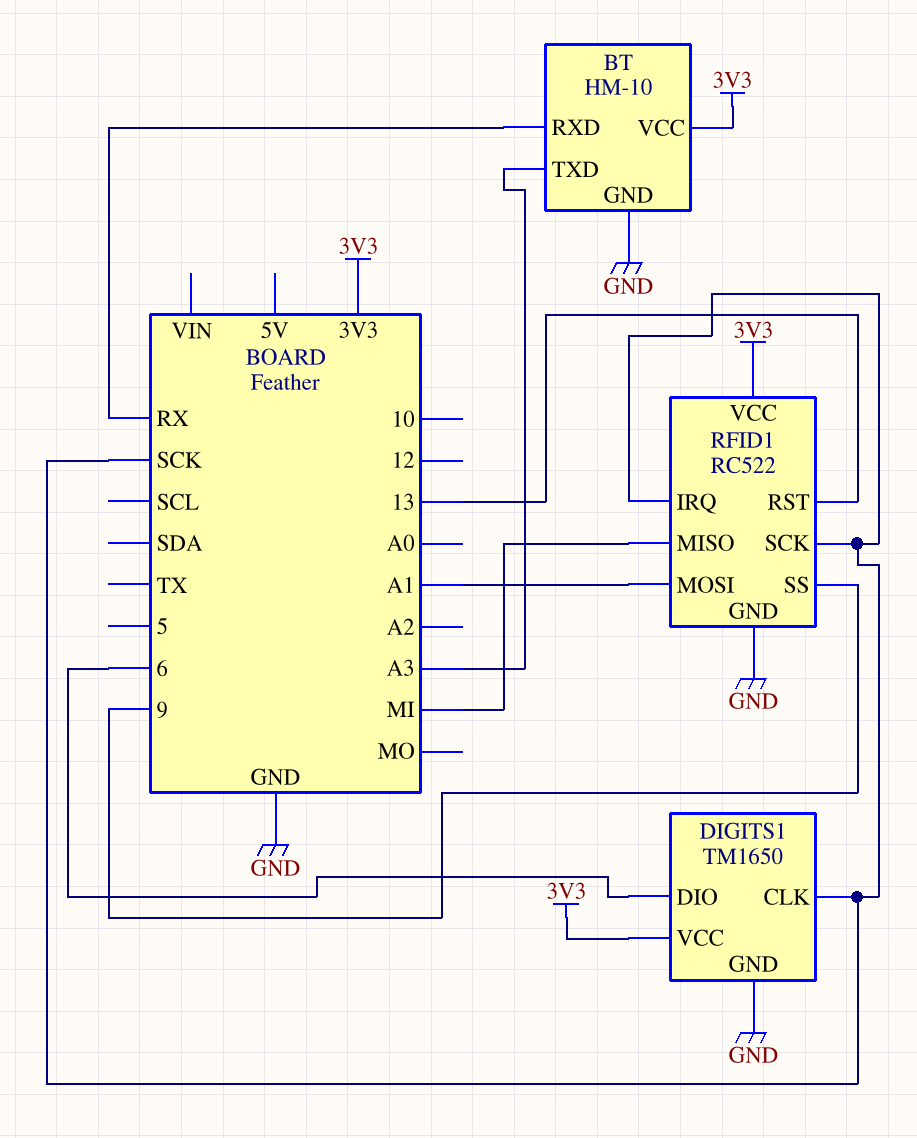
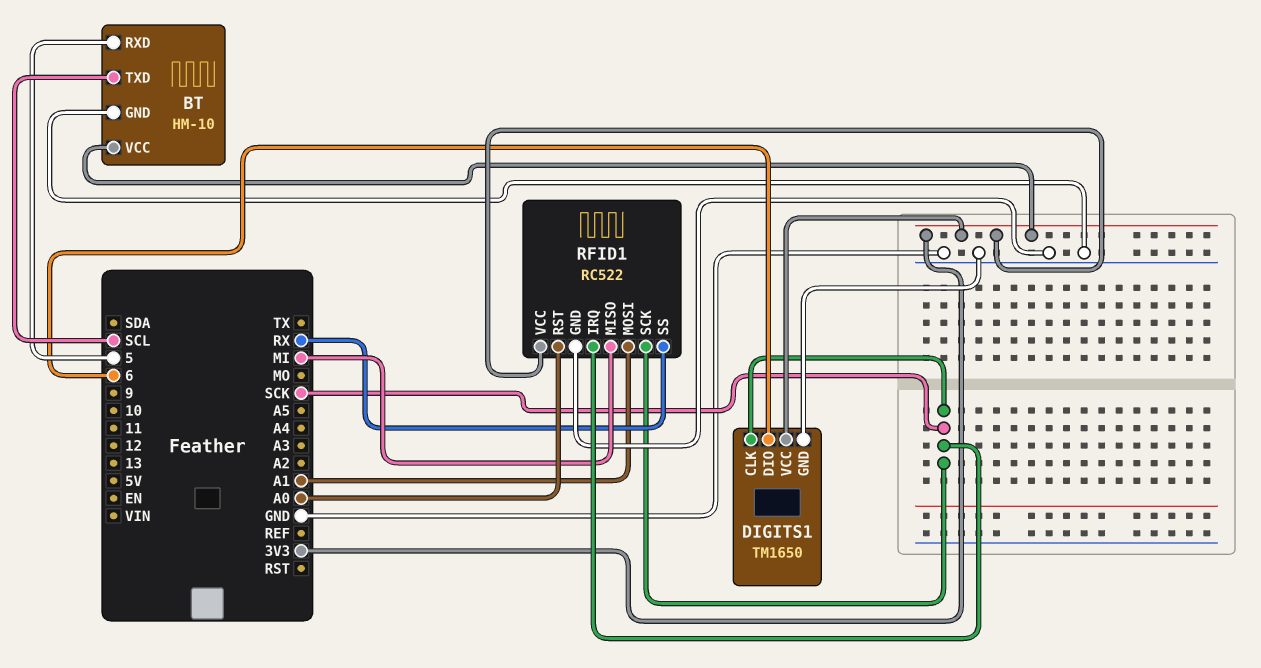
BT pin RXD: RX -> 5
BT pin TXD: A3 -> SCL
RFID1 pin RST: 13 -> A0
RFID1 pin SS: 9 -> RX

